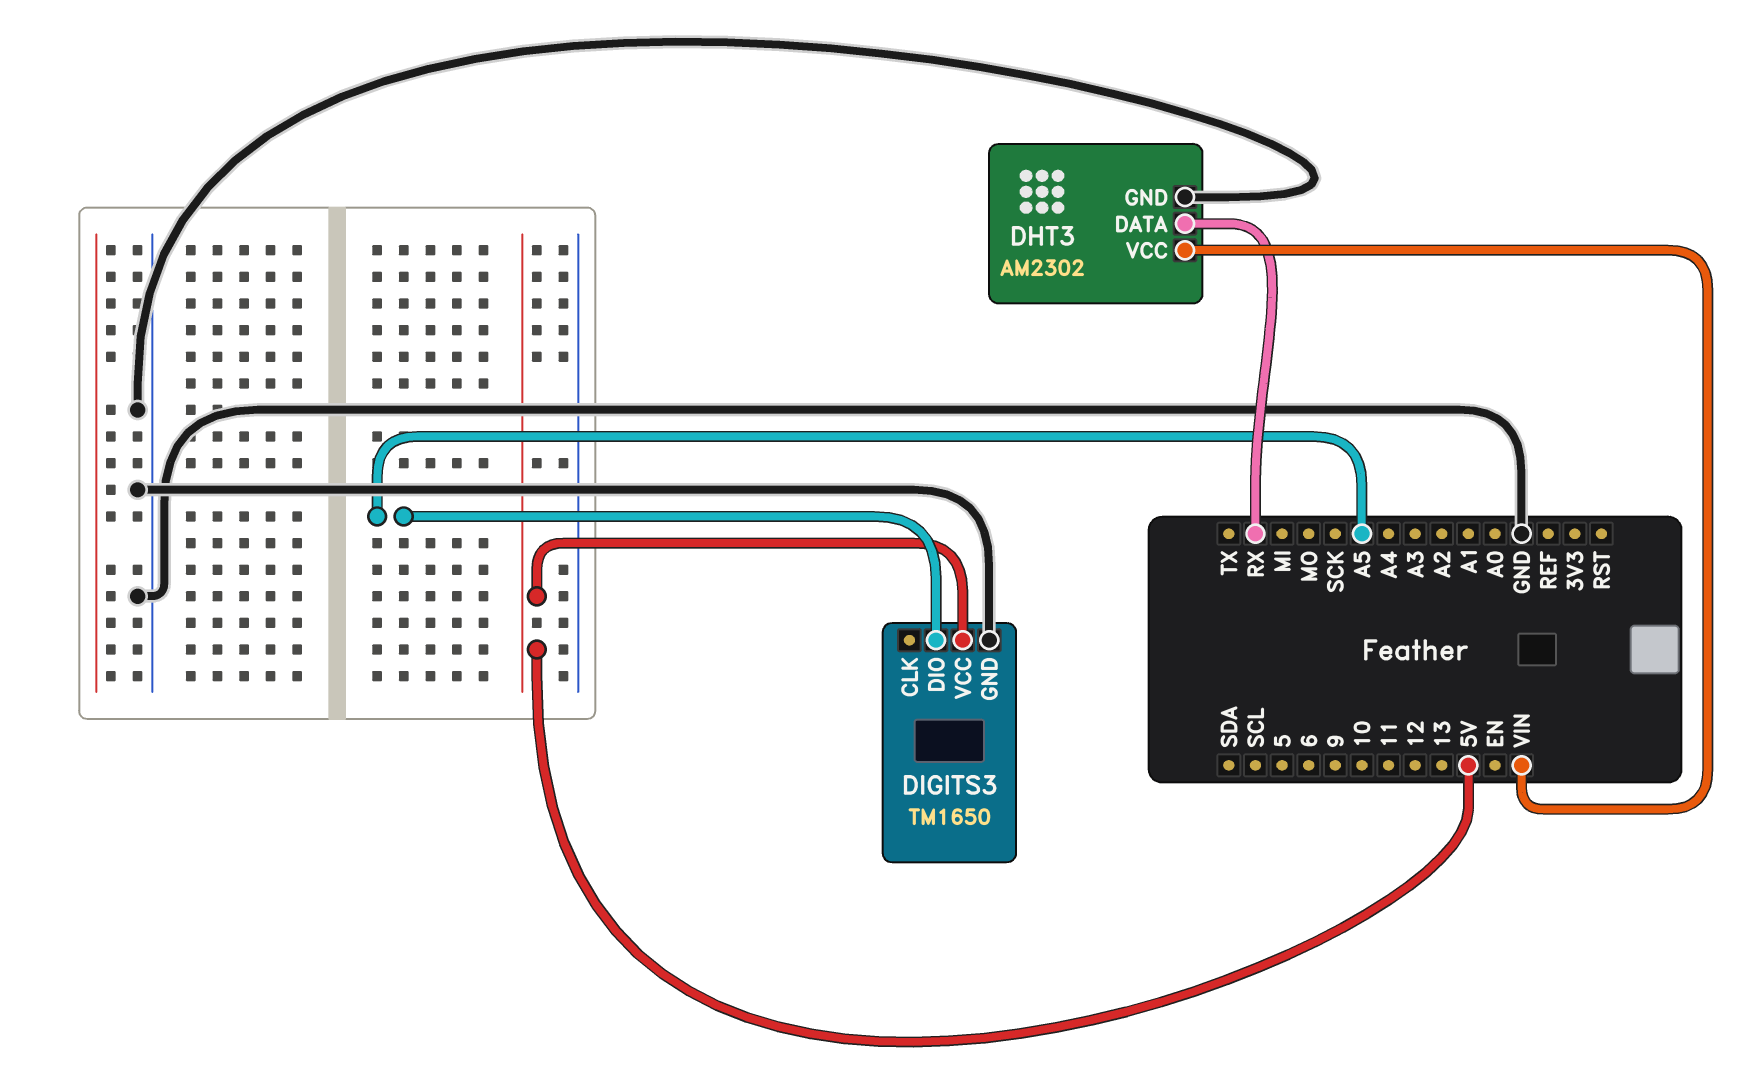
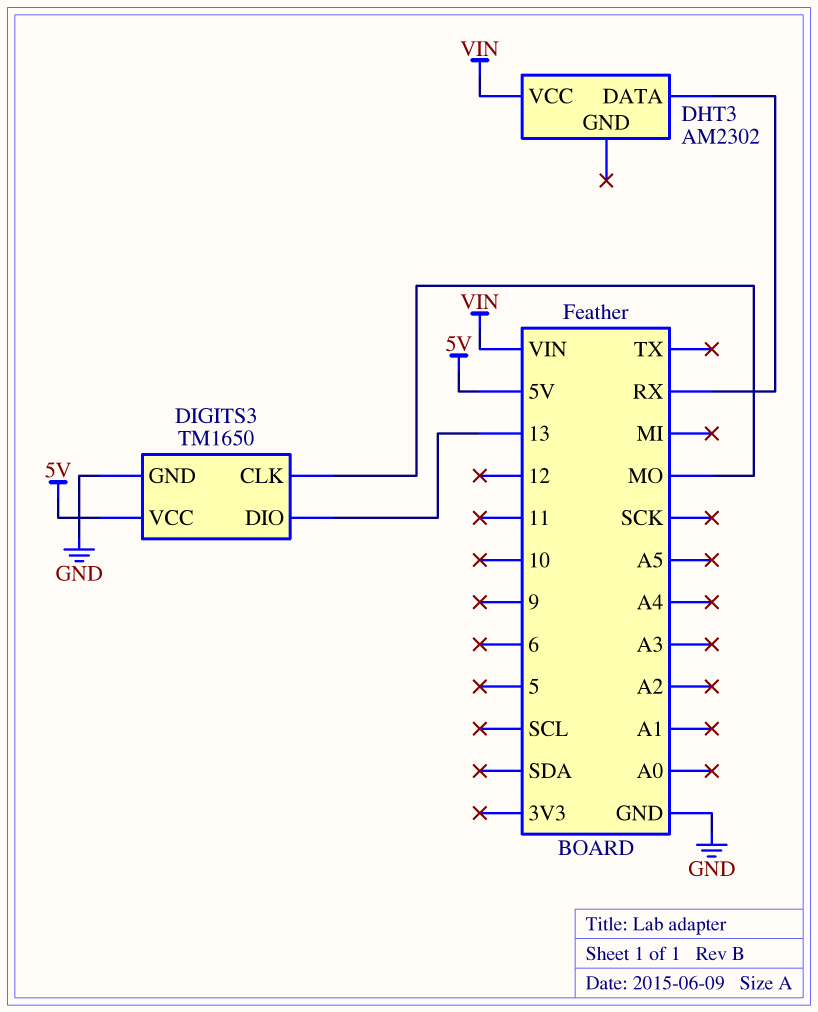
DHT3 pin GND: GND -> none
DIGITS3 pin CLK: none -> MO
DIGITS3 pin DIO: A5 -> 13

